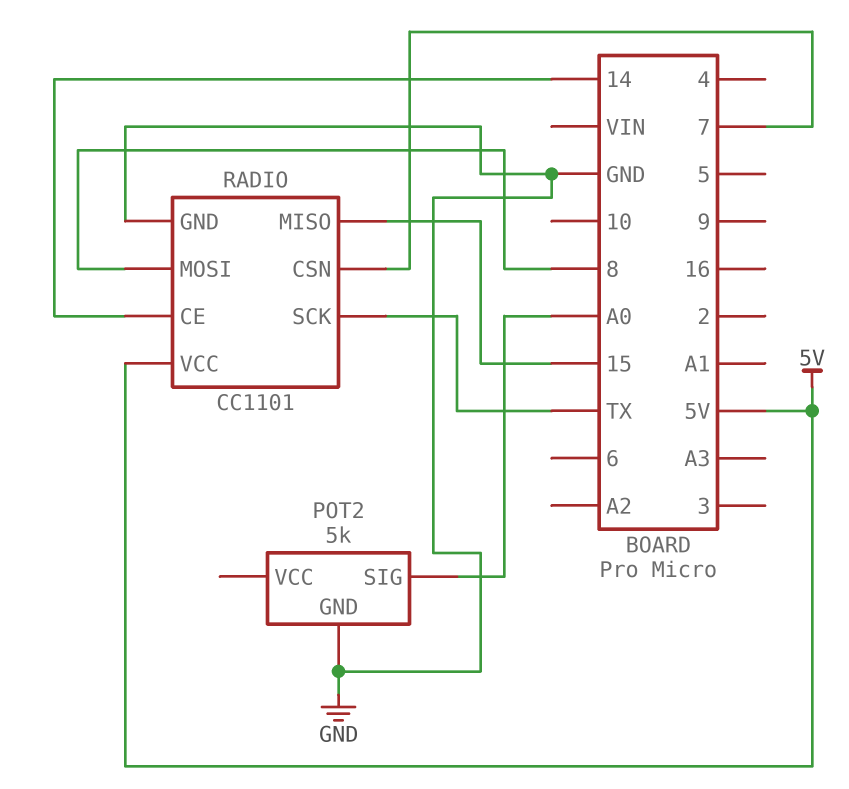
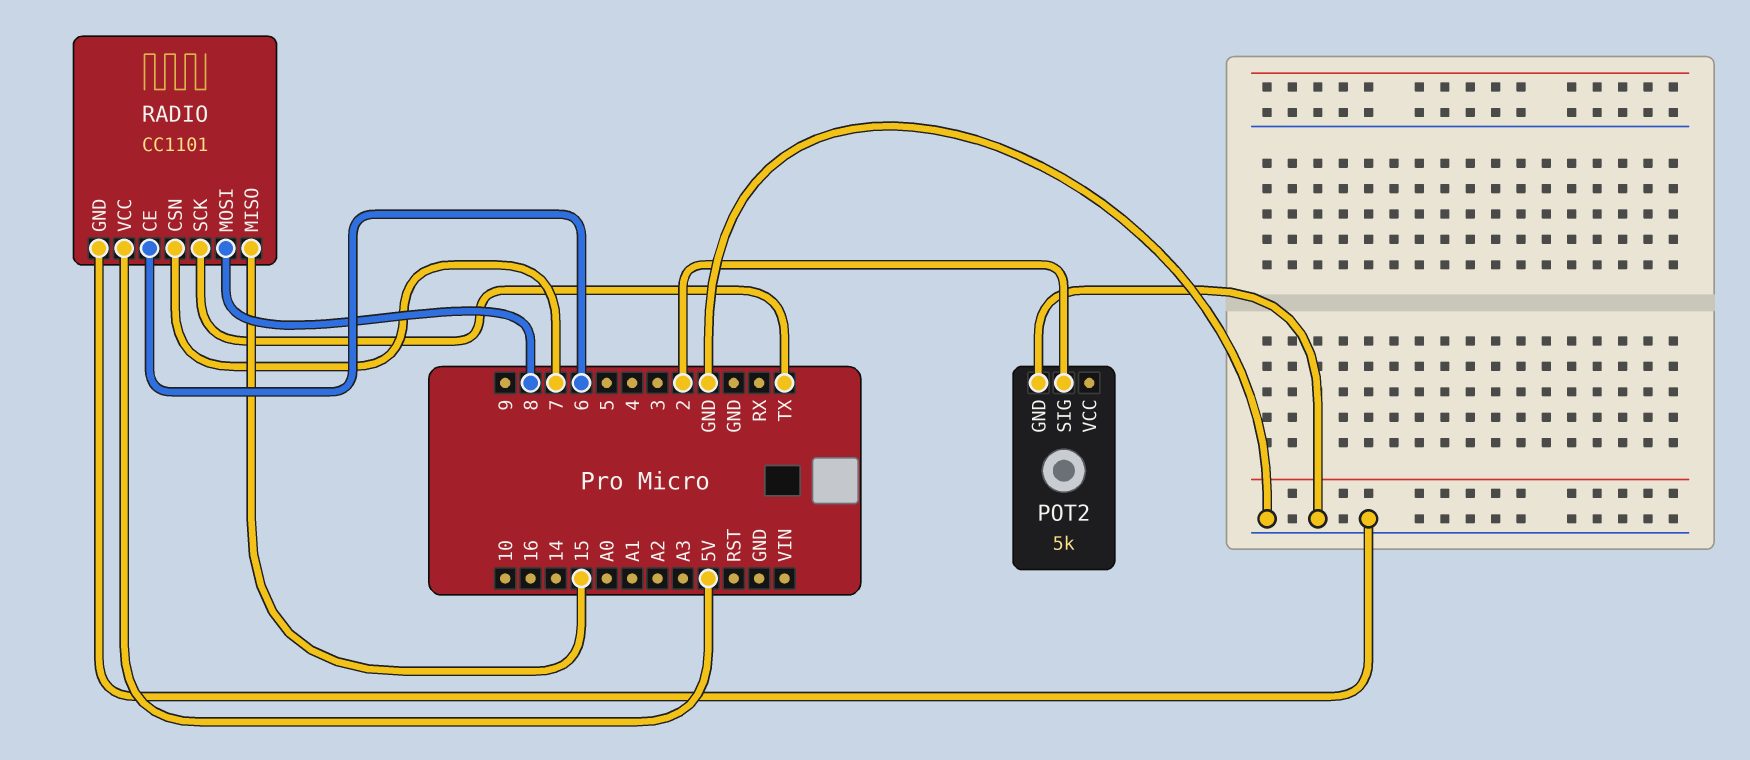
POT2 pin SIG: A0 -> 2
RADIO pin CE: 14 -> 6

